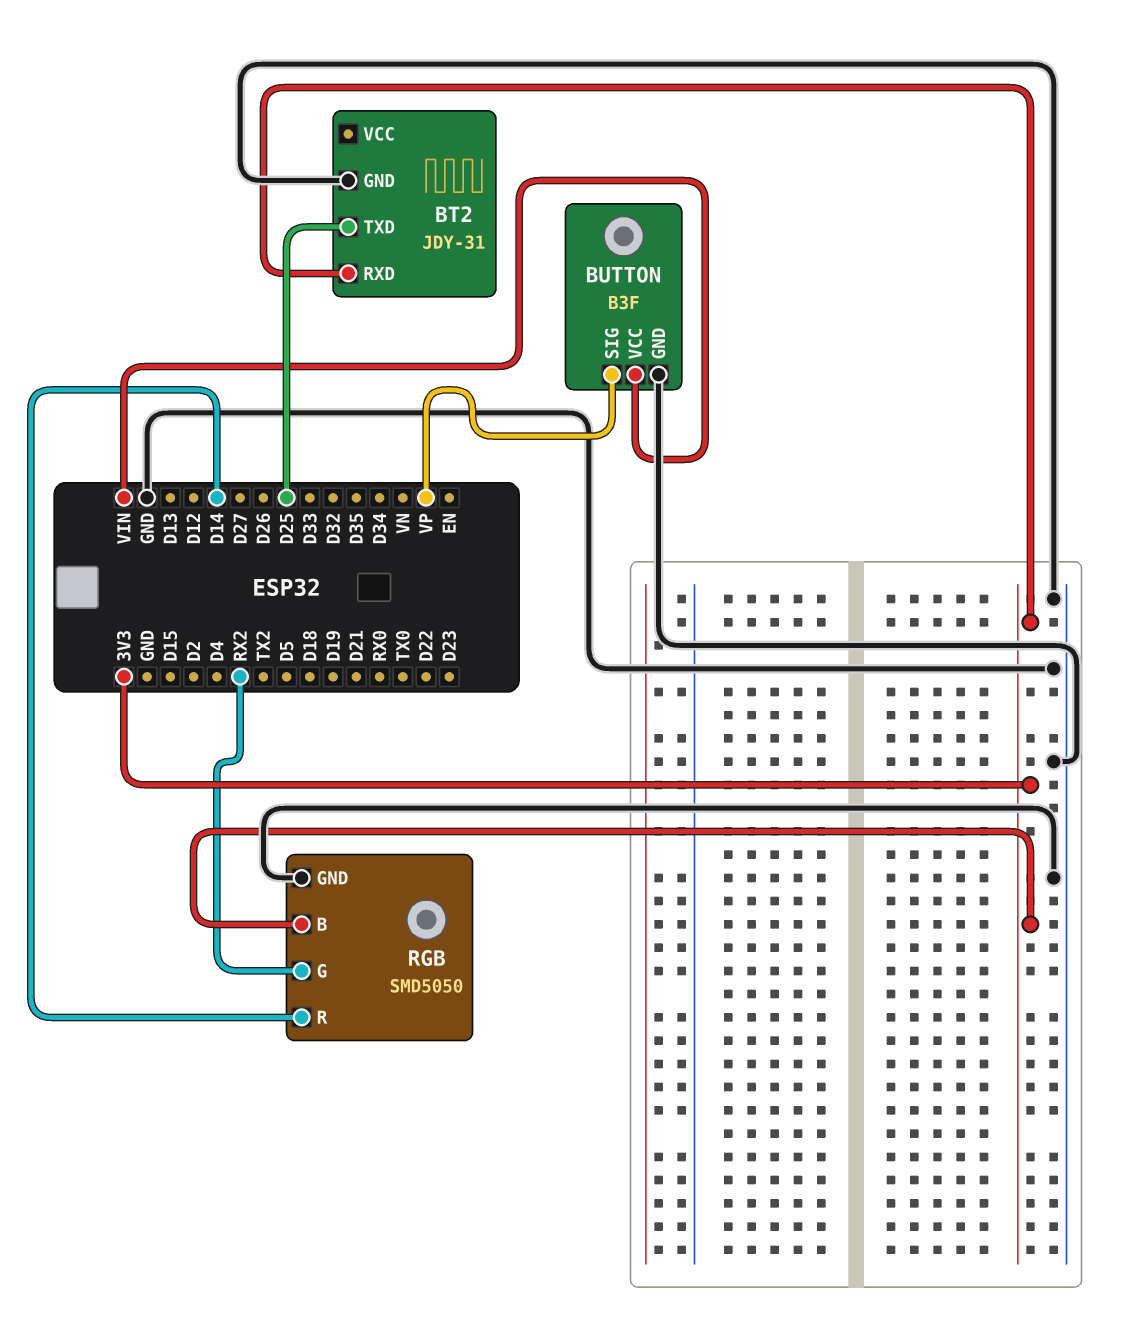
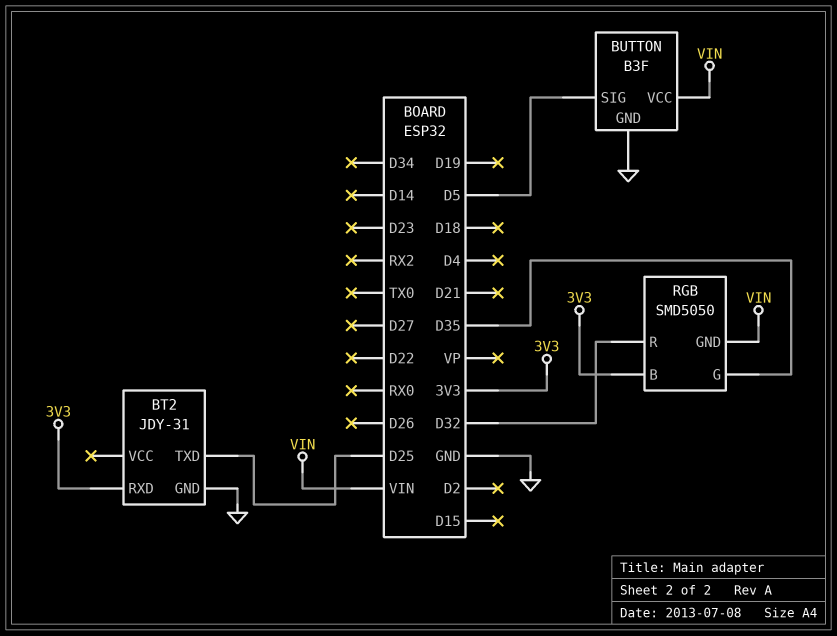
BUTTON pin SIG: VP -> D5
RGB pin G: RX2 -> D35
RGB pin GND: GND -> VIN
RGB pin R: D14 -> D32

